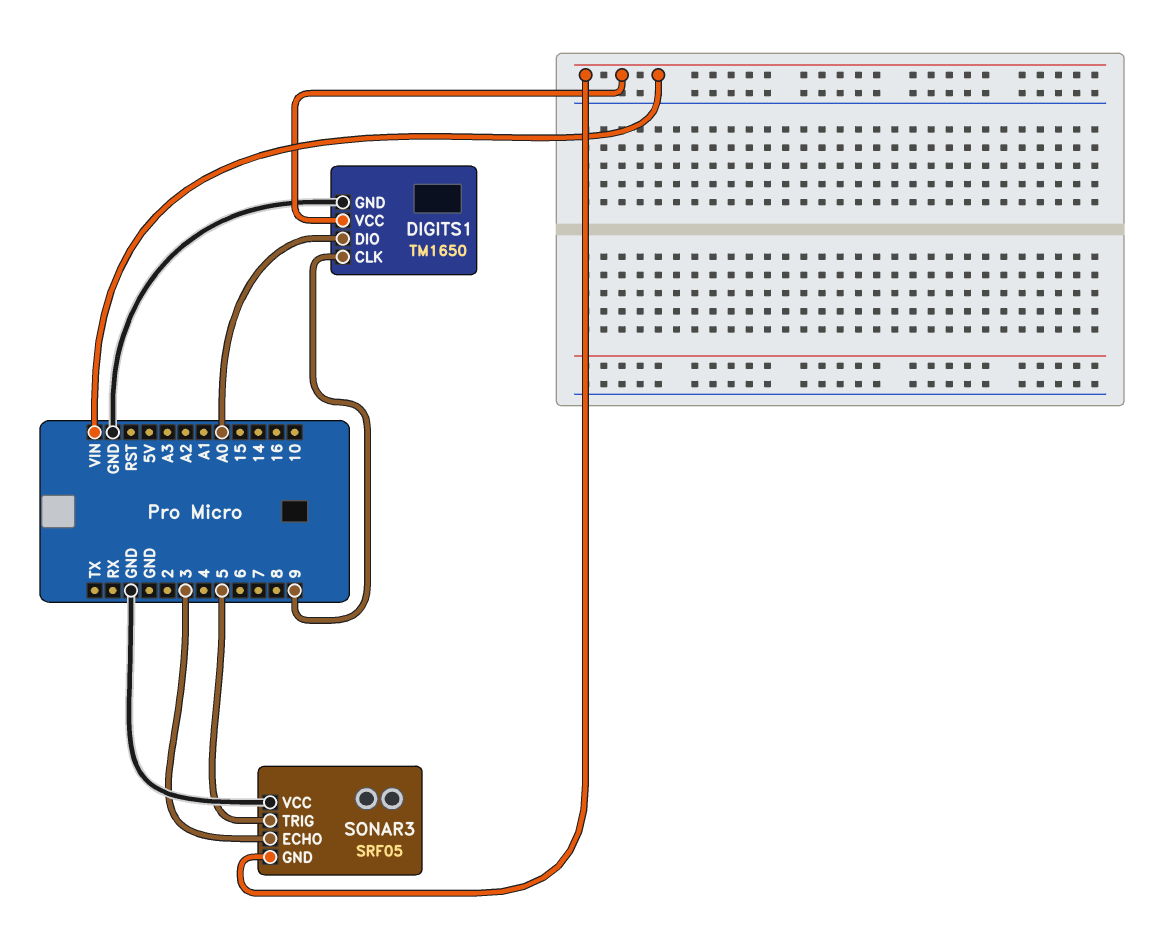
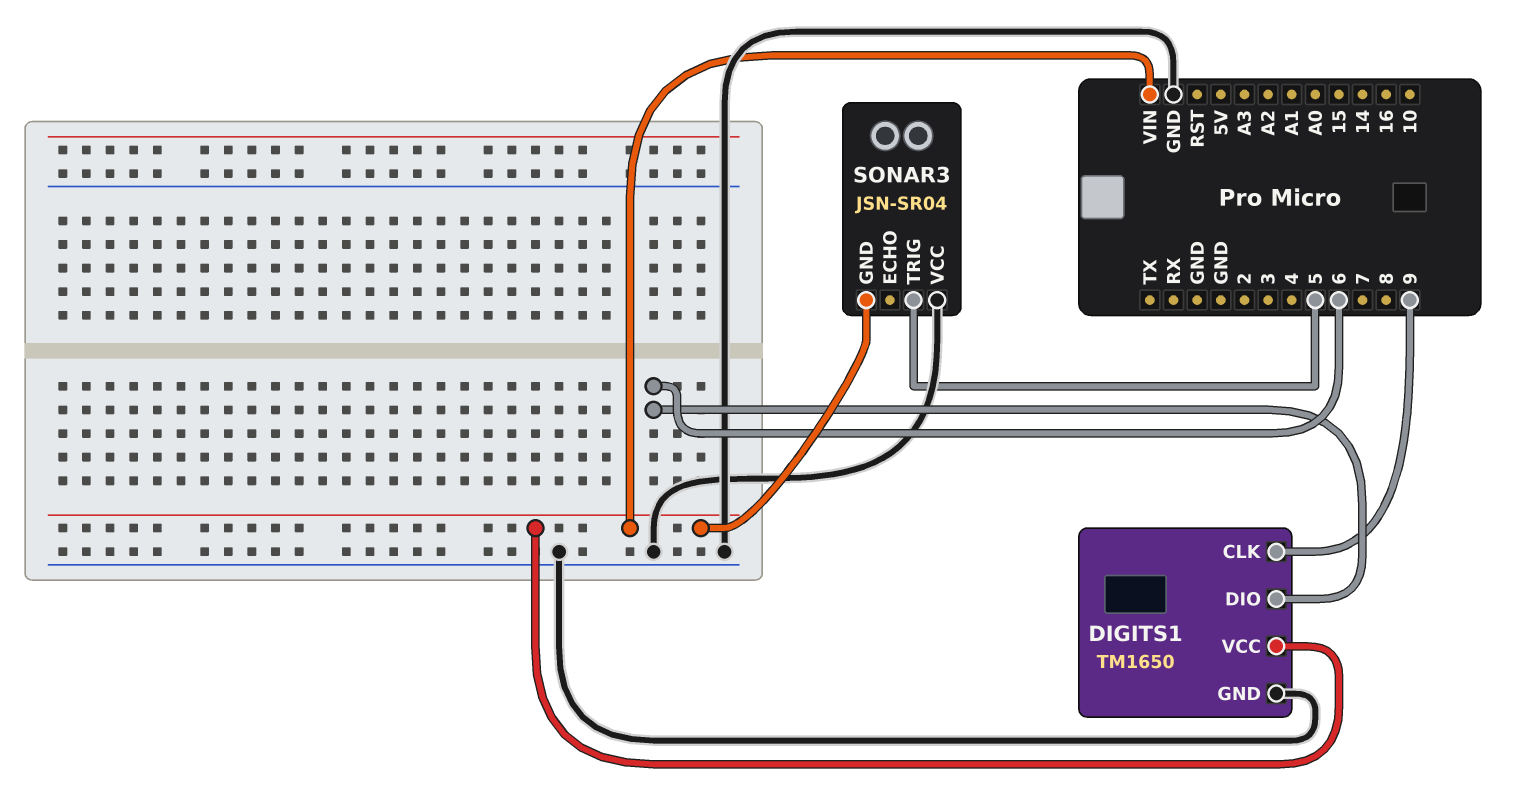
DIGITS1 pin DIO: A0 -> 6
SONAR3: SRF05 -> JSN-SR04
SONAR3 pin ECHO: 3 -> none

